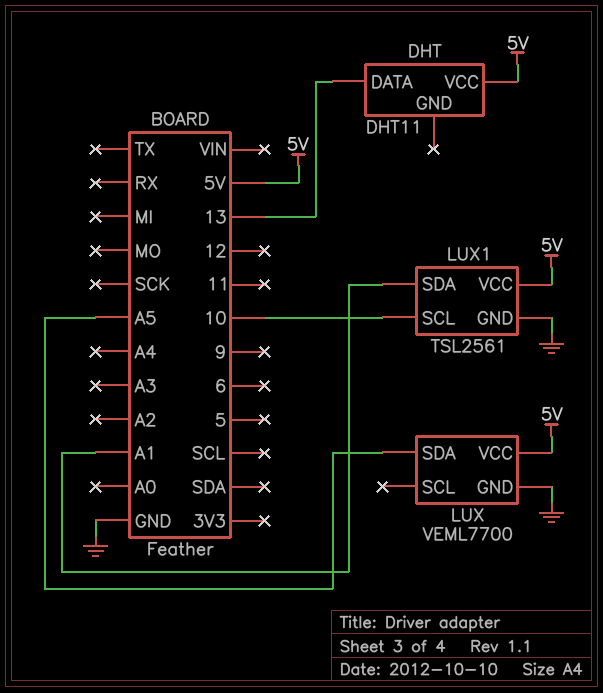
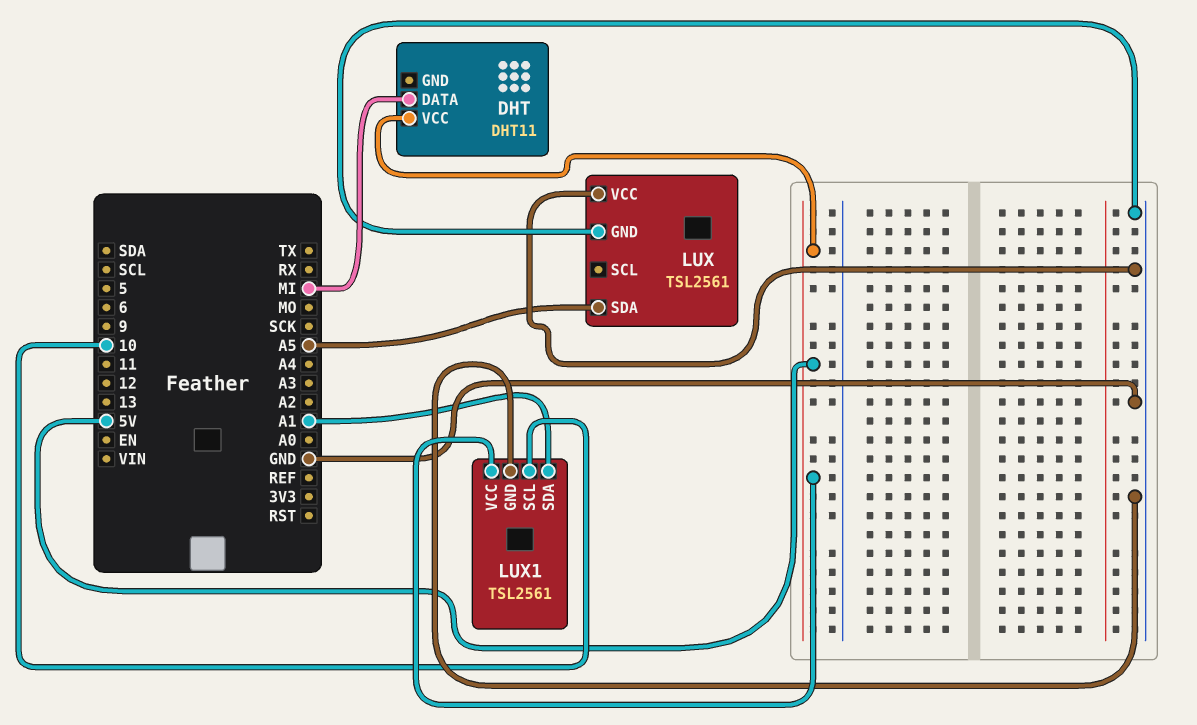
DHT pin DATA: 13 -> MI
LUX: VEML7700 -> TSL2561
LUX pin VCC: 5V -> GND

